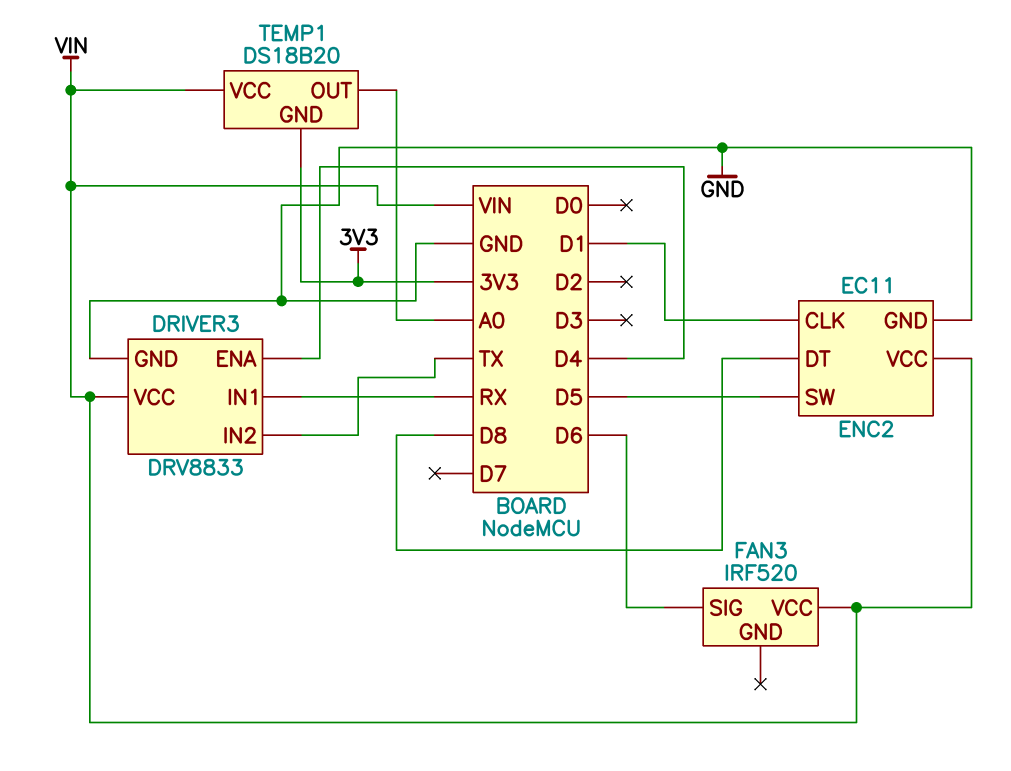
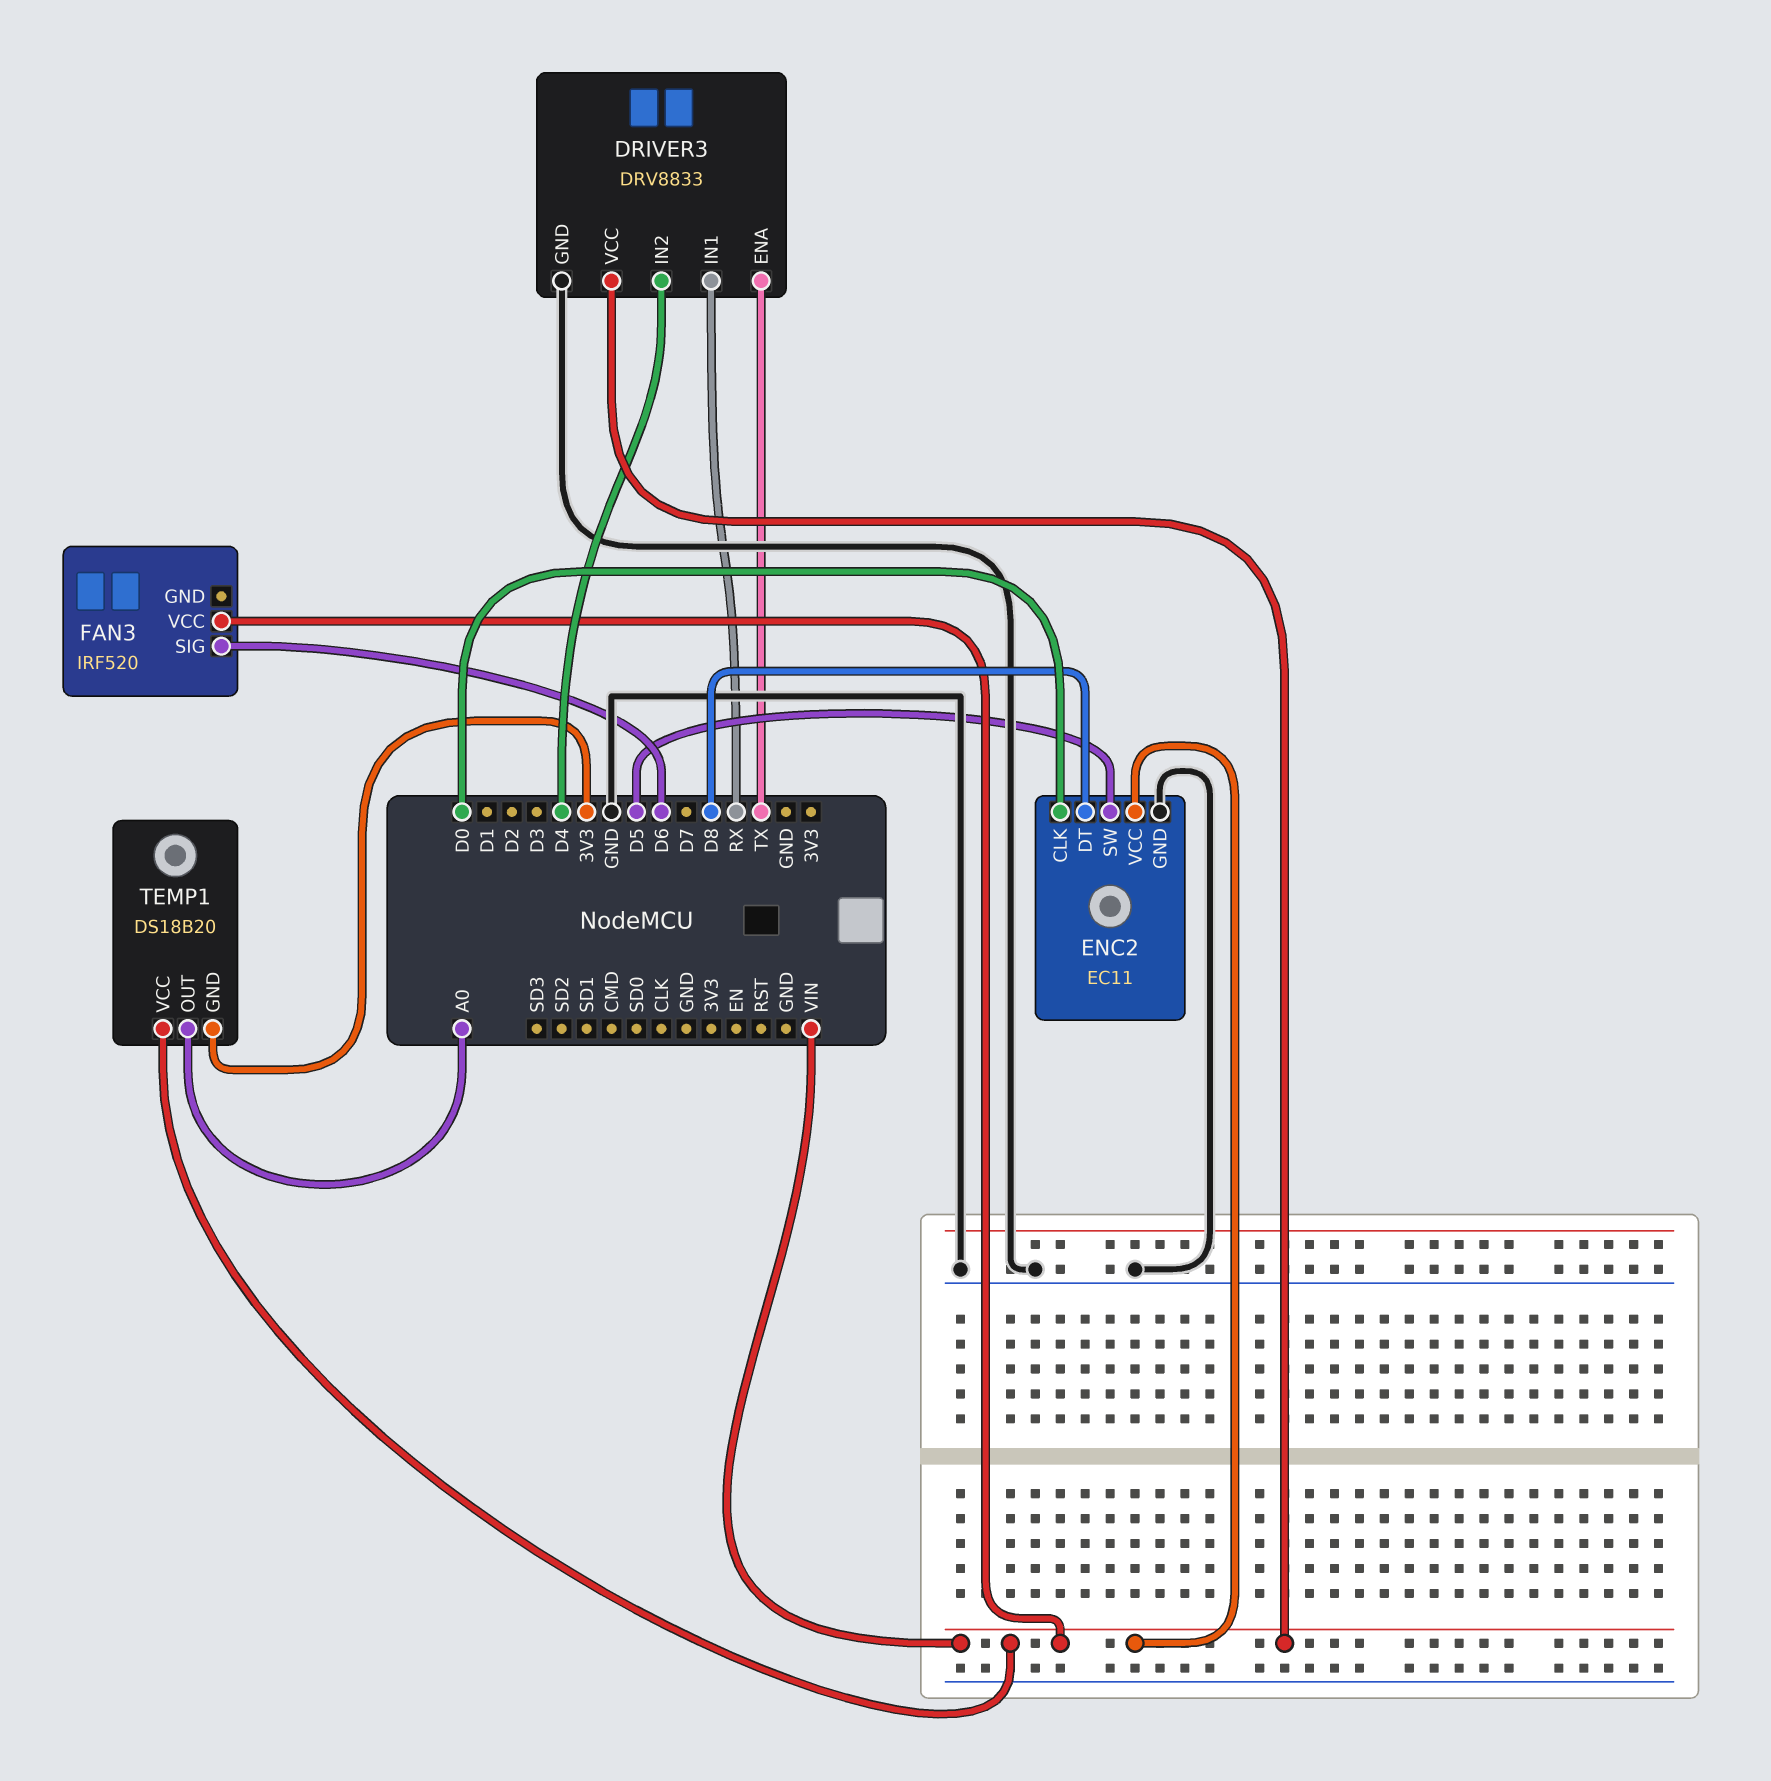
DRIVER3 pin ENA: D4 -> TX
DRIVER3 pin IN2: TX -> D4
ENC2 pin CLK: D1 -> D0

